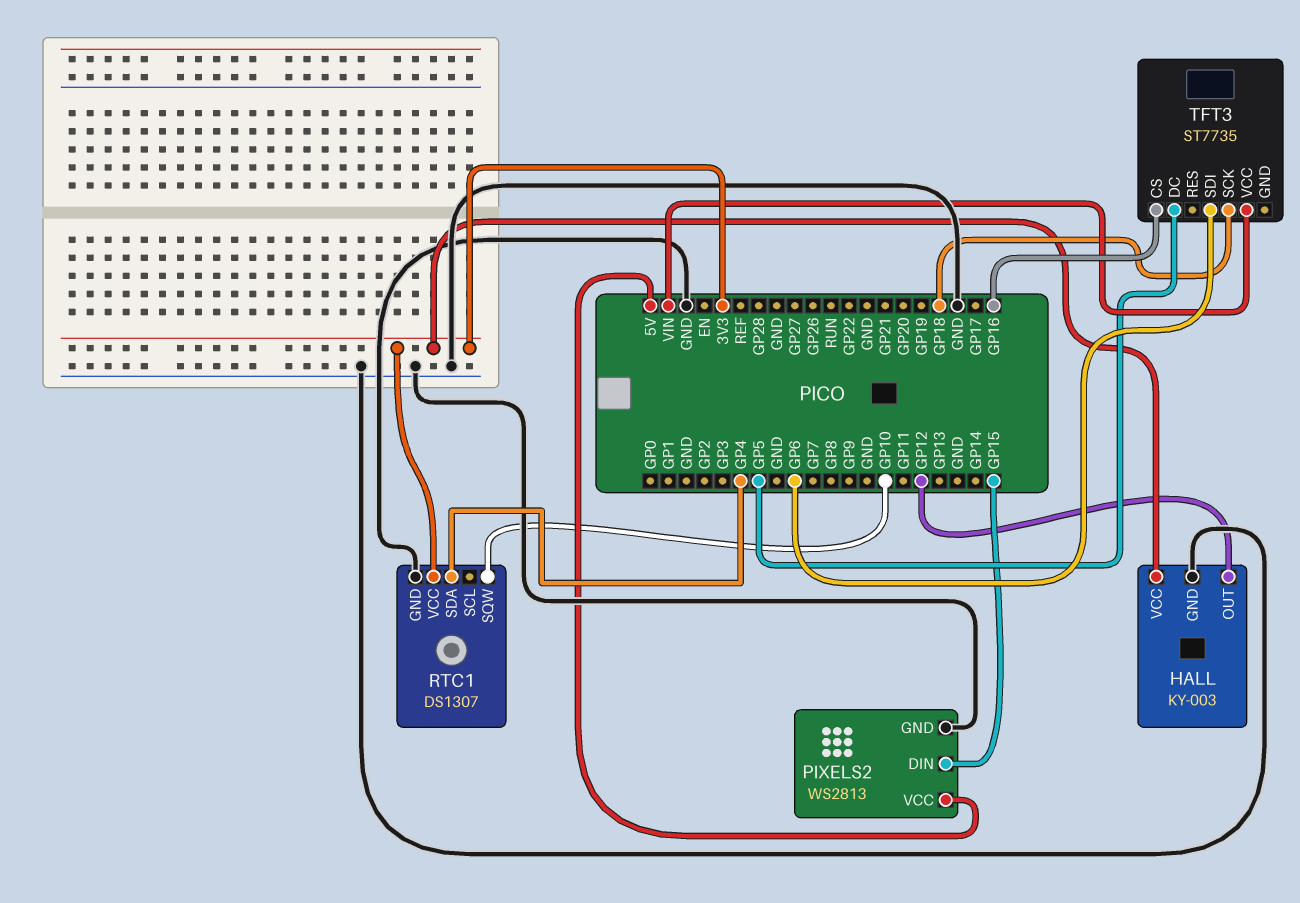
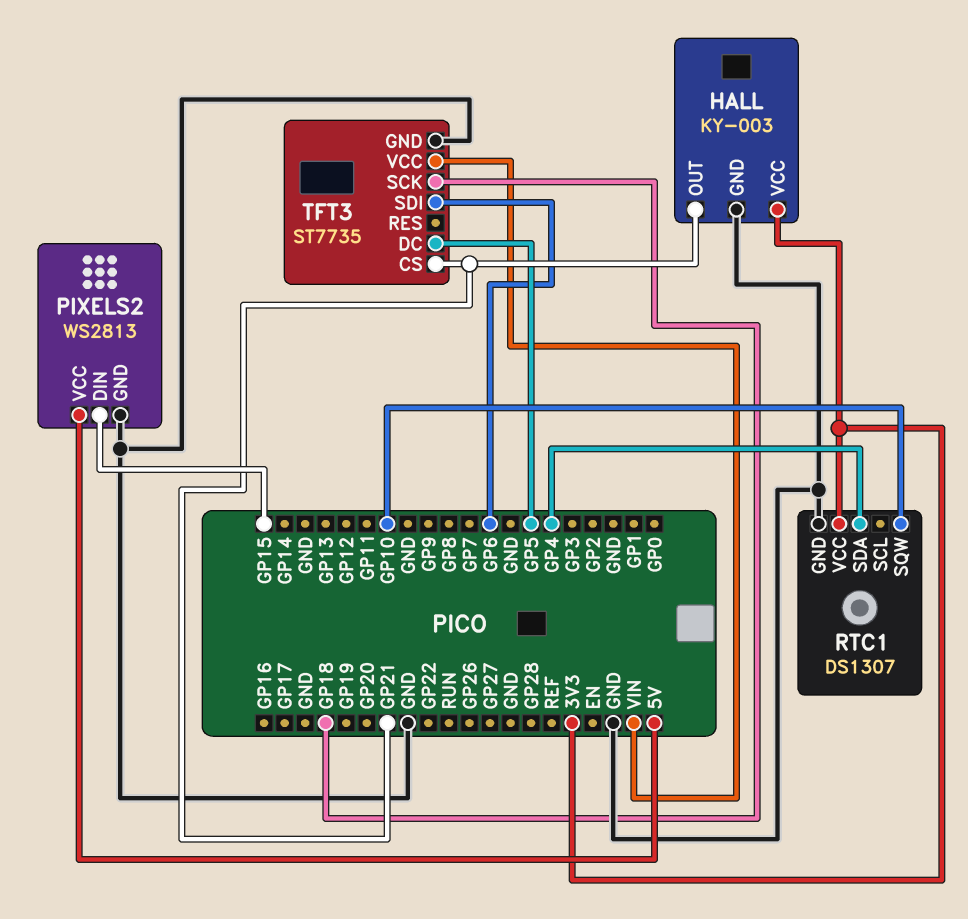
HALL pin OUT: GP12 -> GP21
TFT3 pin CS: GP16 -> GP21
TFT3 pin GND: none -> GND

